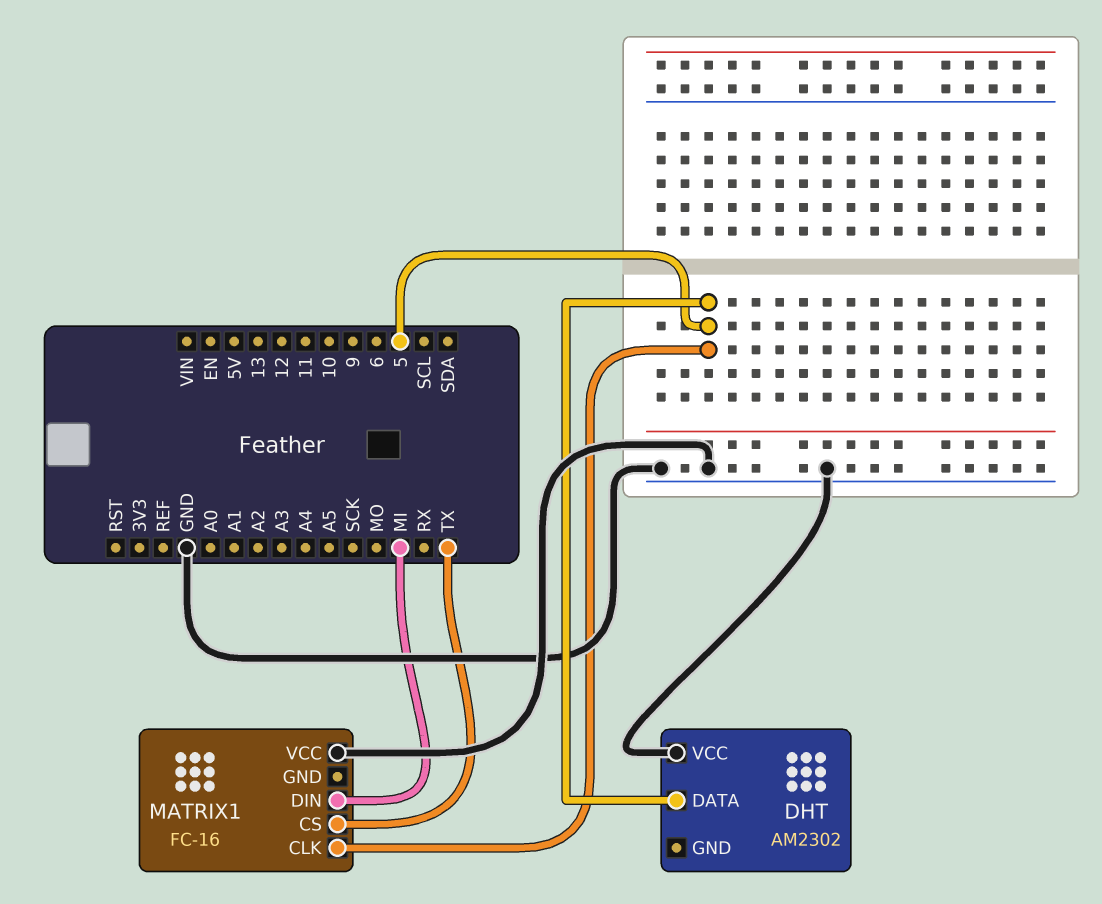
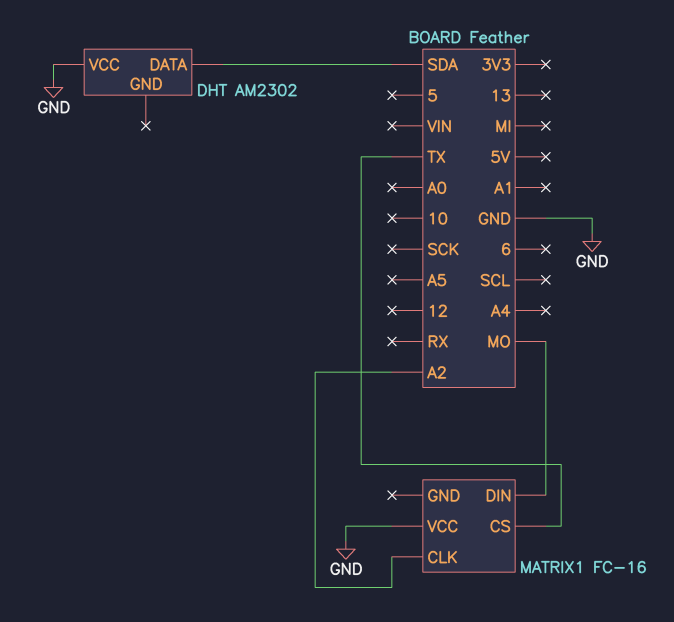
DHT pin DATA: 5 -> SDA
MATRIX1 pin CLK: 5 -> A2
MATRIX1 pin DIN: MI -> MO

